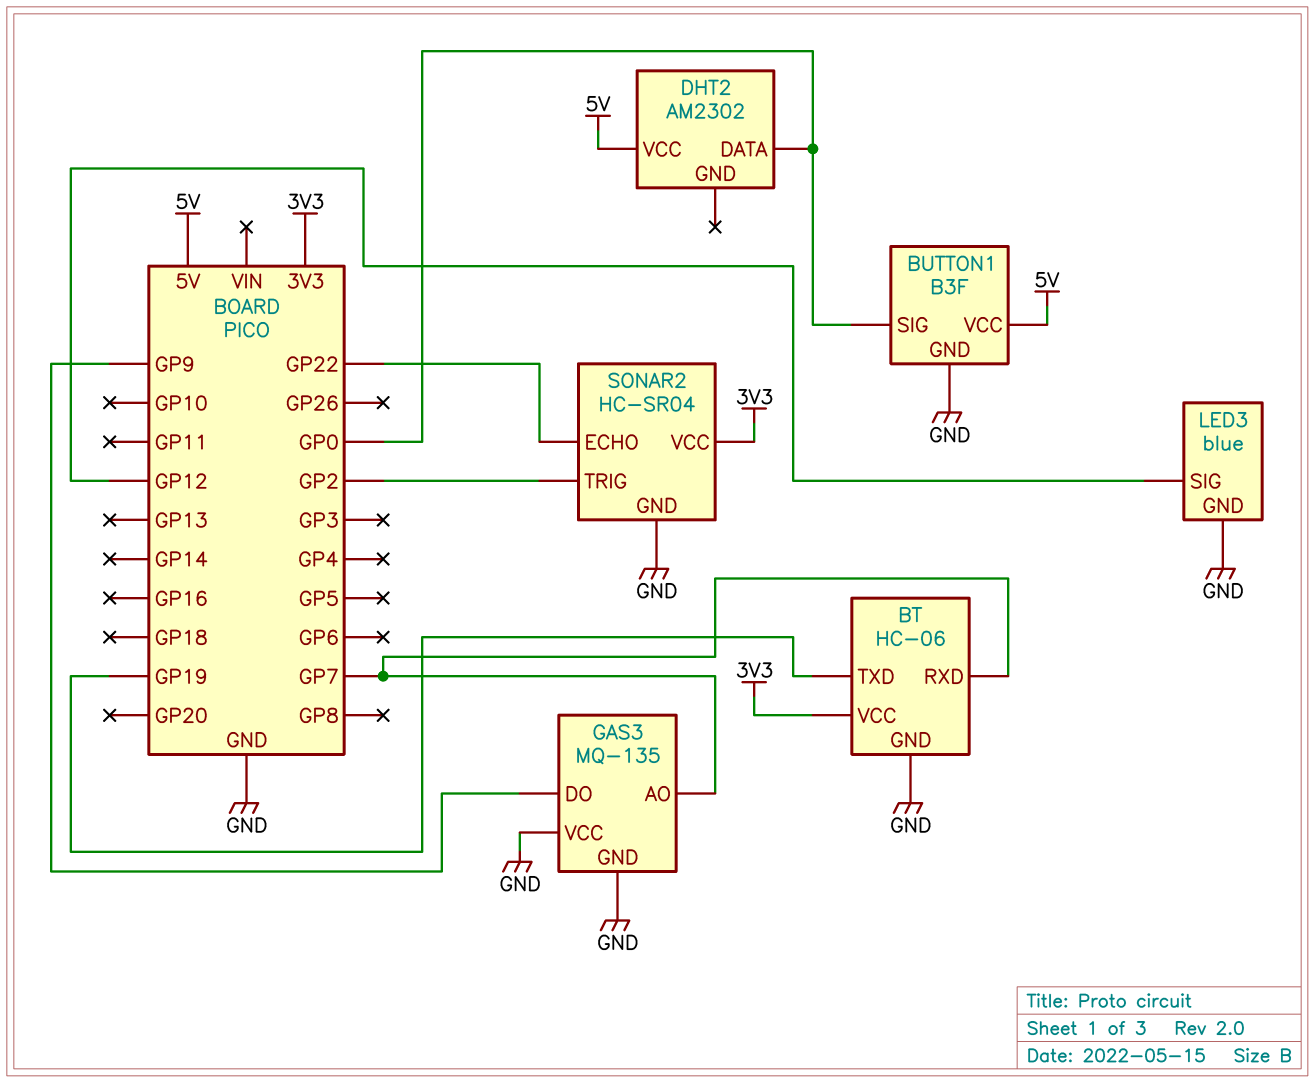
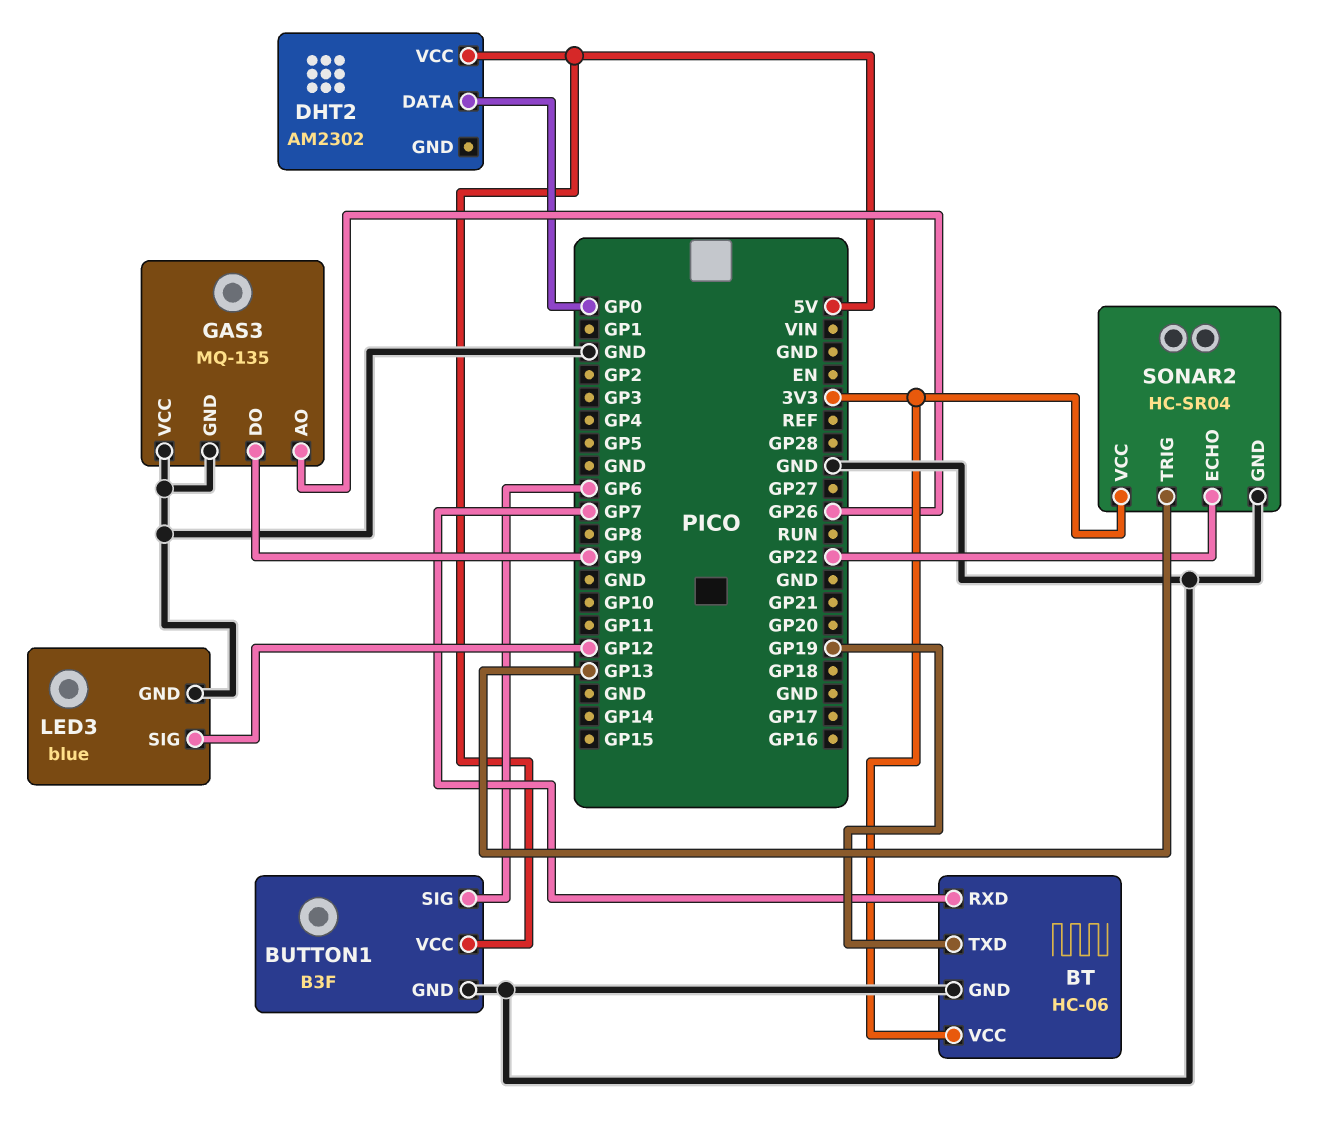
BUTTON1 pin SIG: GP0 -> GP6
GAS3 pin AO: GP7 -> GP26
SONAR2 pin TRIG: GP2 -> GP13

